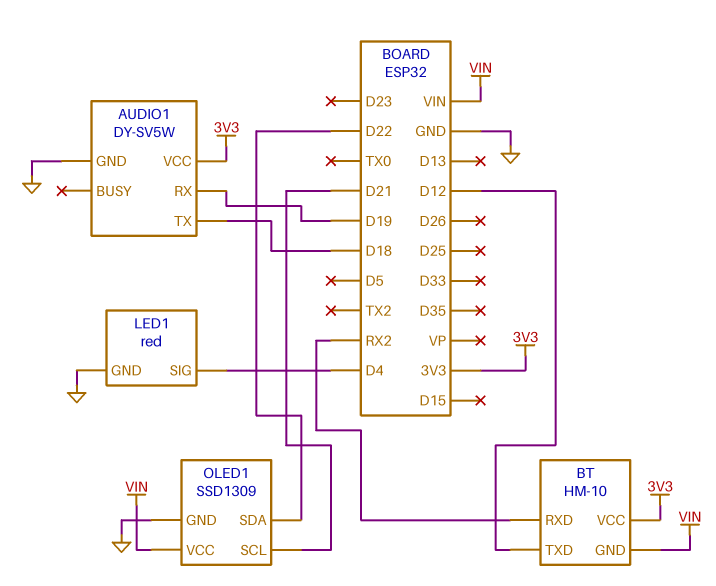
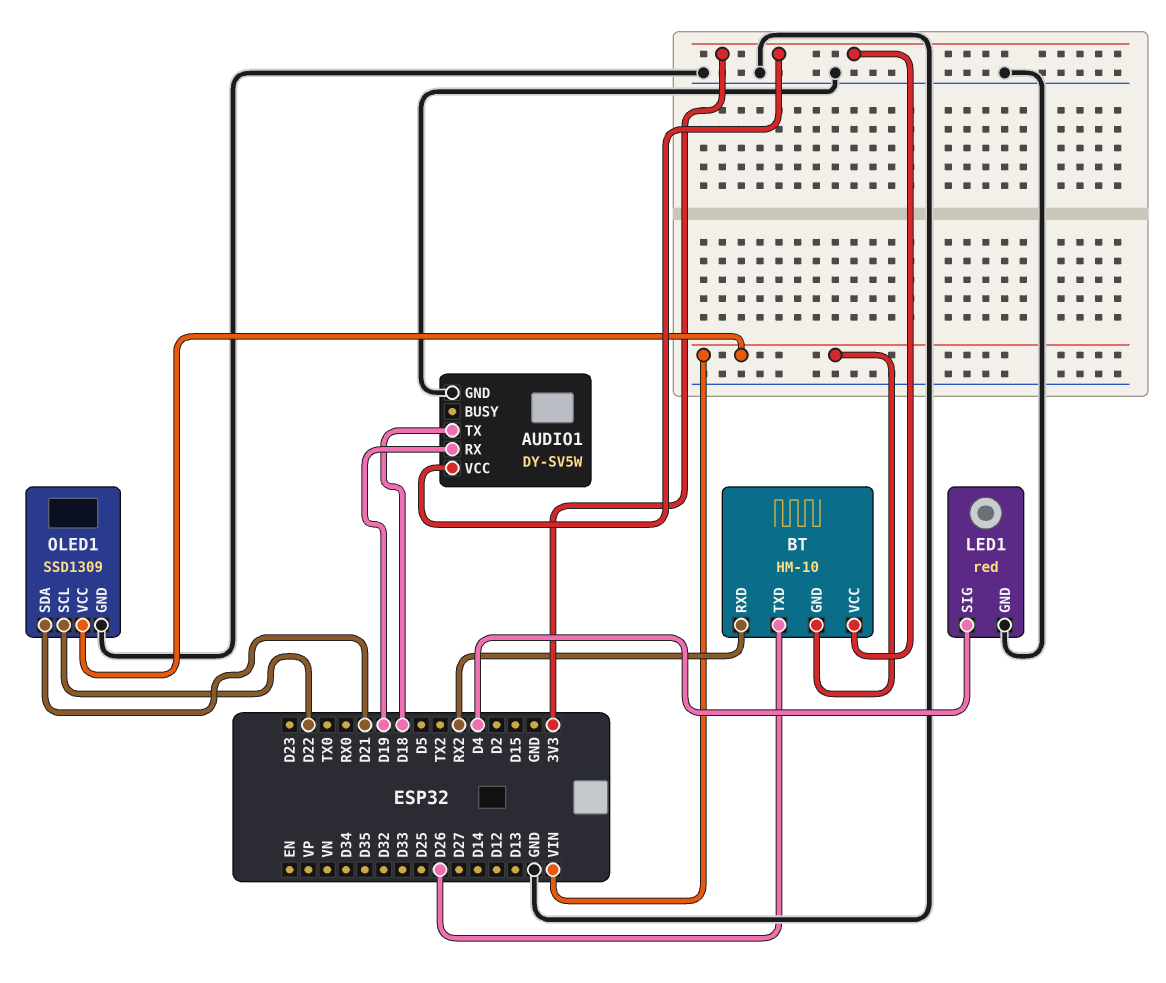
BT pin TXD: D12 -> D26
OLED1 pin SCL: D21 -> D22
OLED1 pin SDA: D22 -> D21

